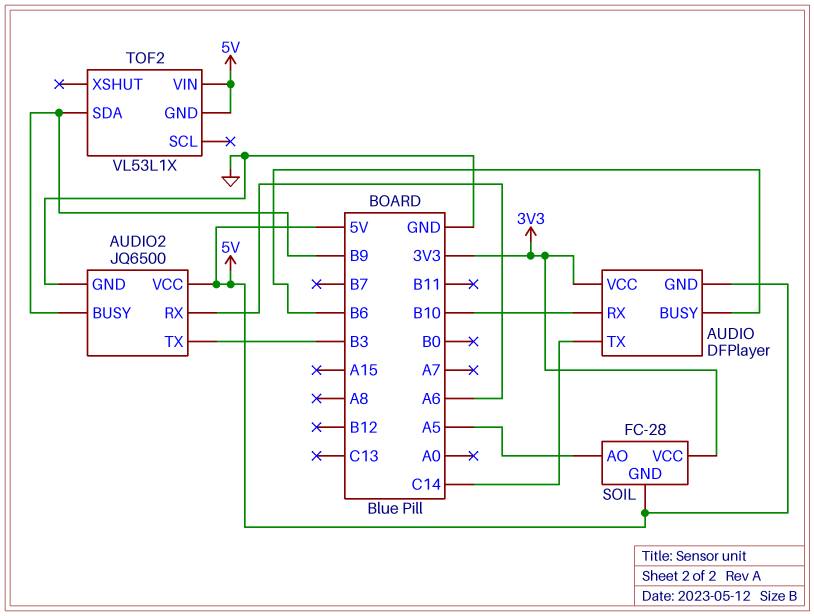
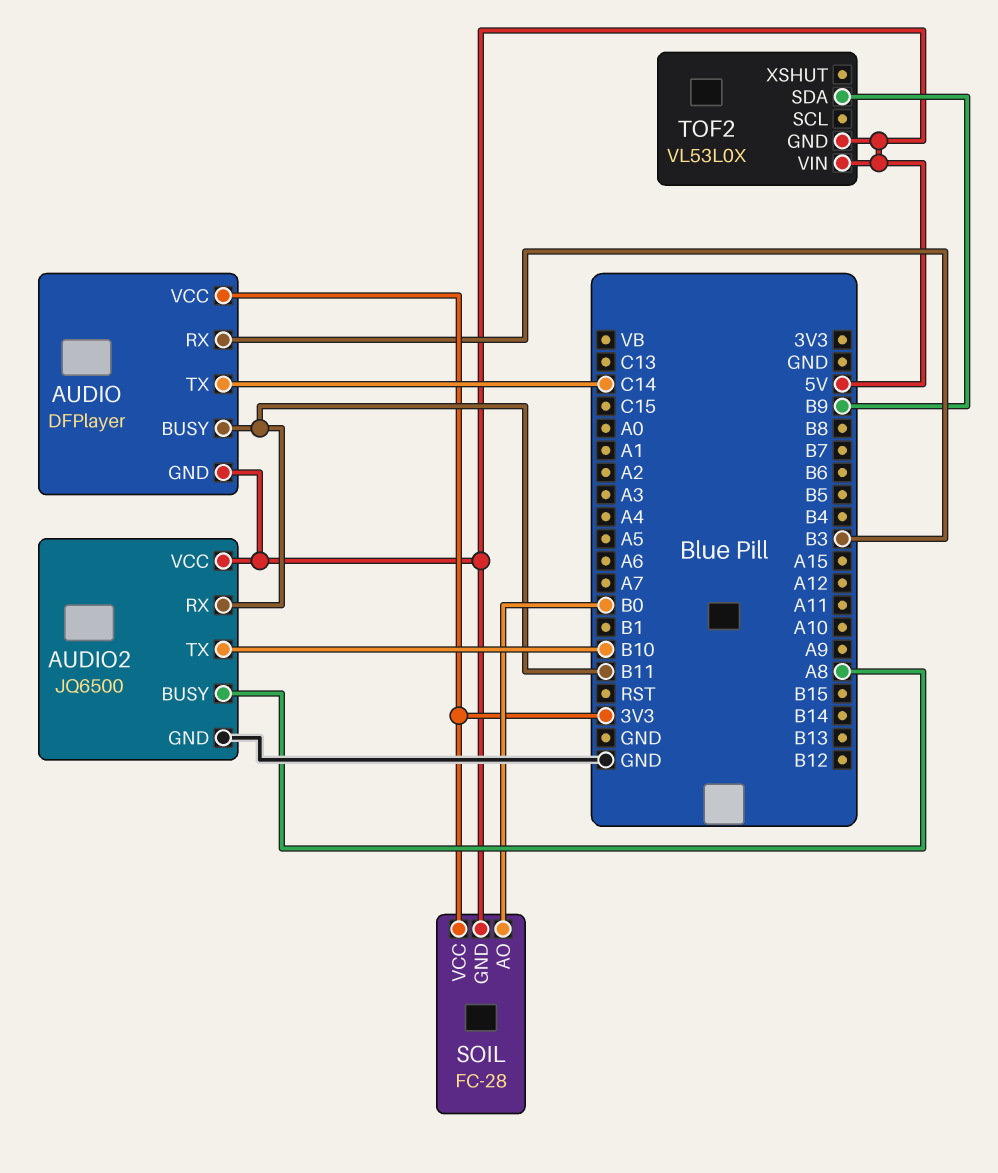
AUDIO pin BUSY: B6 -> B11
AUDIO pin RX: B10 -> B3
AUDIO2 pin BUSY: B9 -> A8
AUDIO2 pin RX: A6 -> B11
AUDIO2 pin TX: B3 -> B10
SOIL pin AO: A5 -> B0
TOF2: VL53L1X -> VL53L0X

